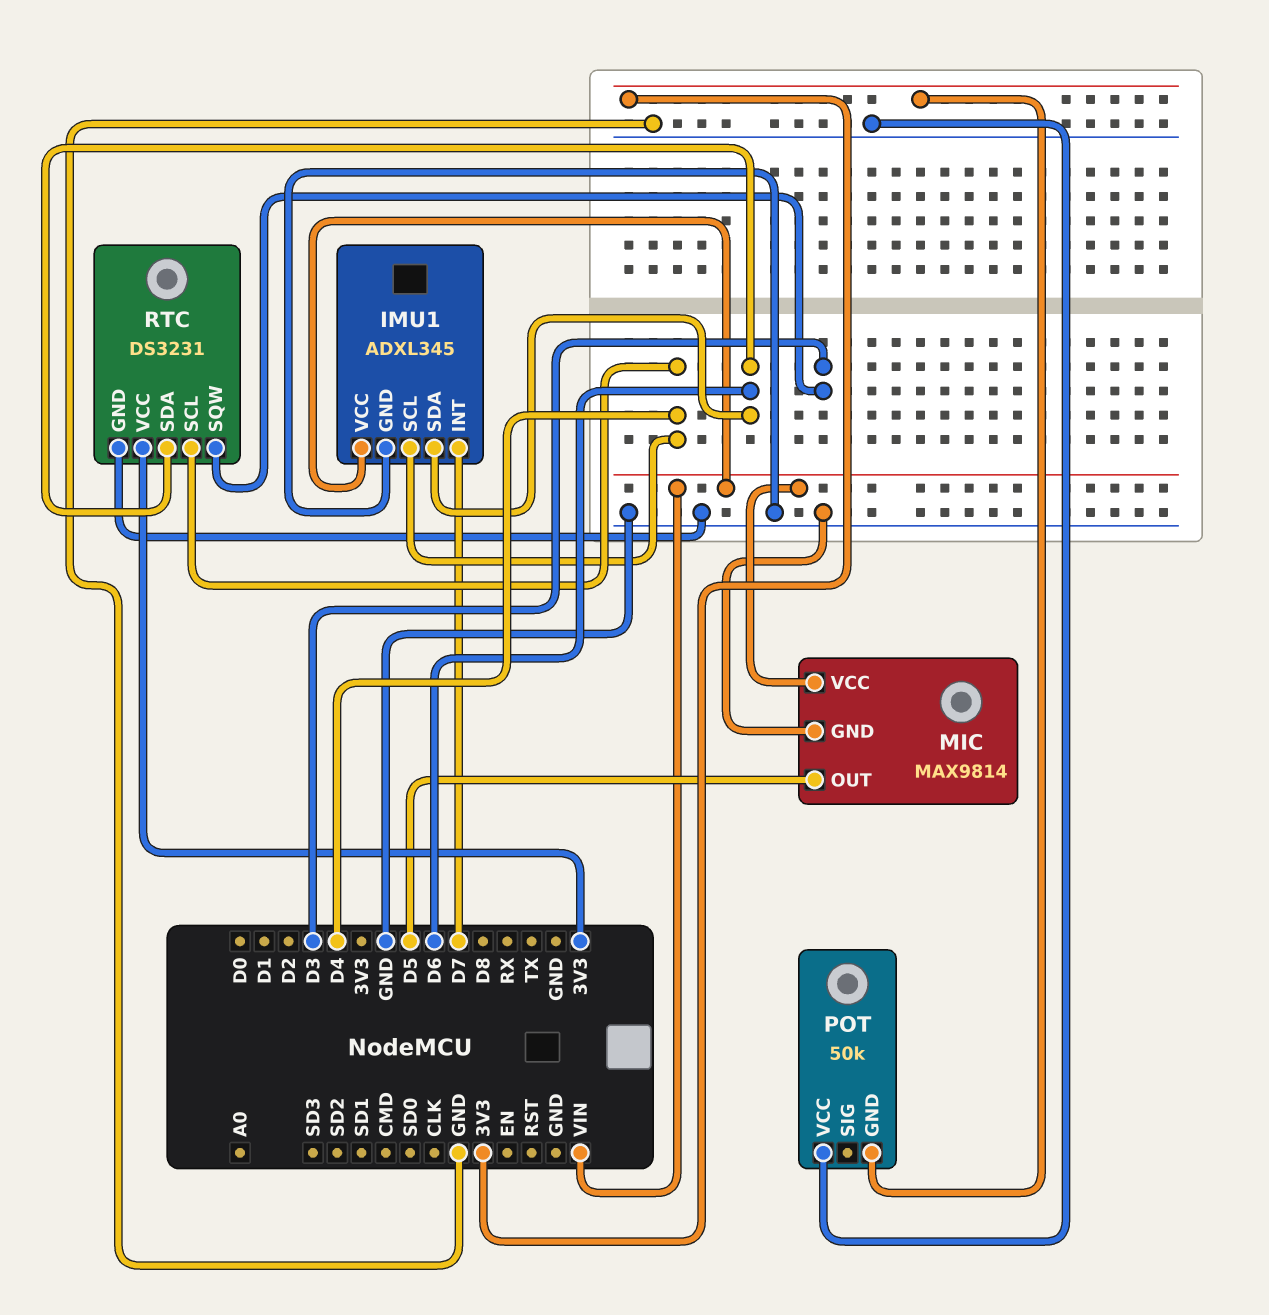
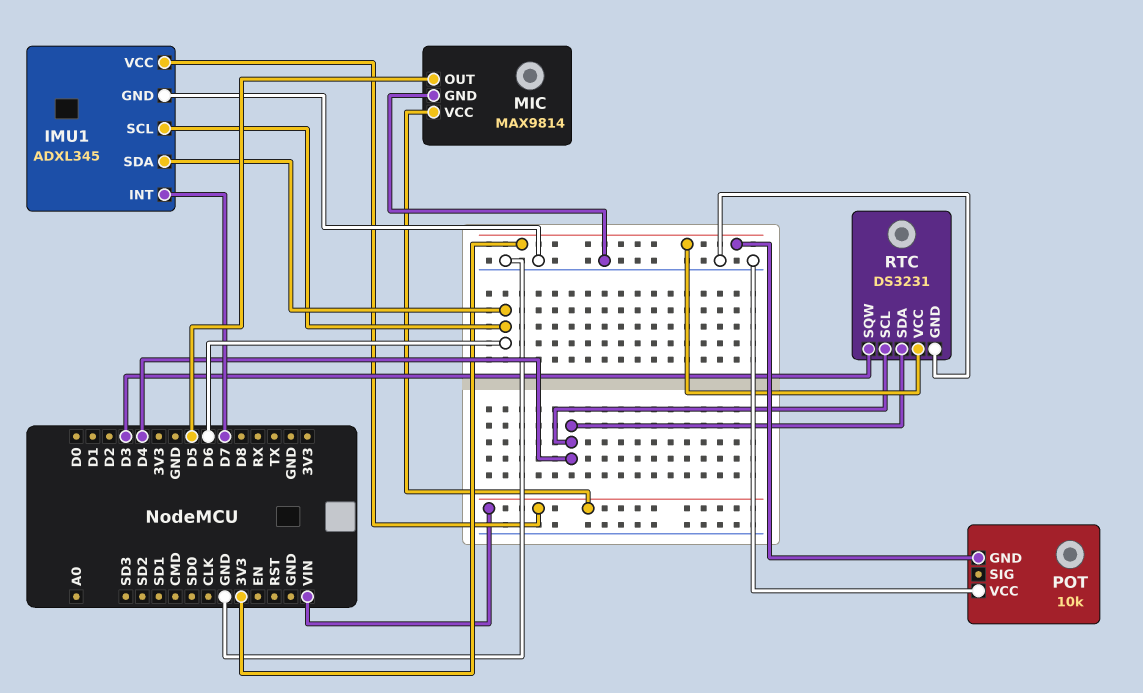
IMU1 pin SCL: D4 -> D6
POT: 50k -> 10k
RTC pin SDA: D6 -> D4

